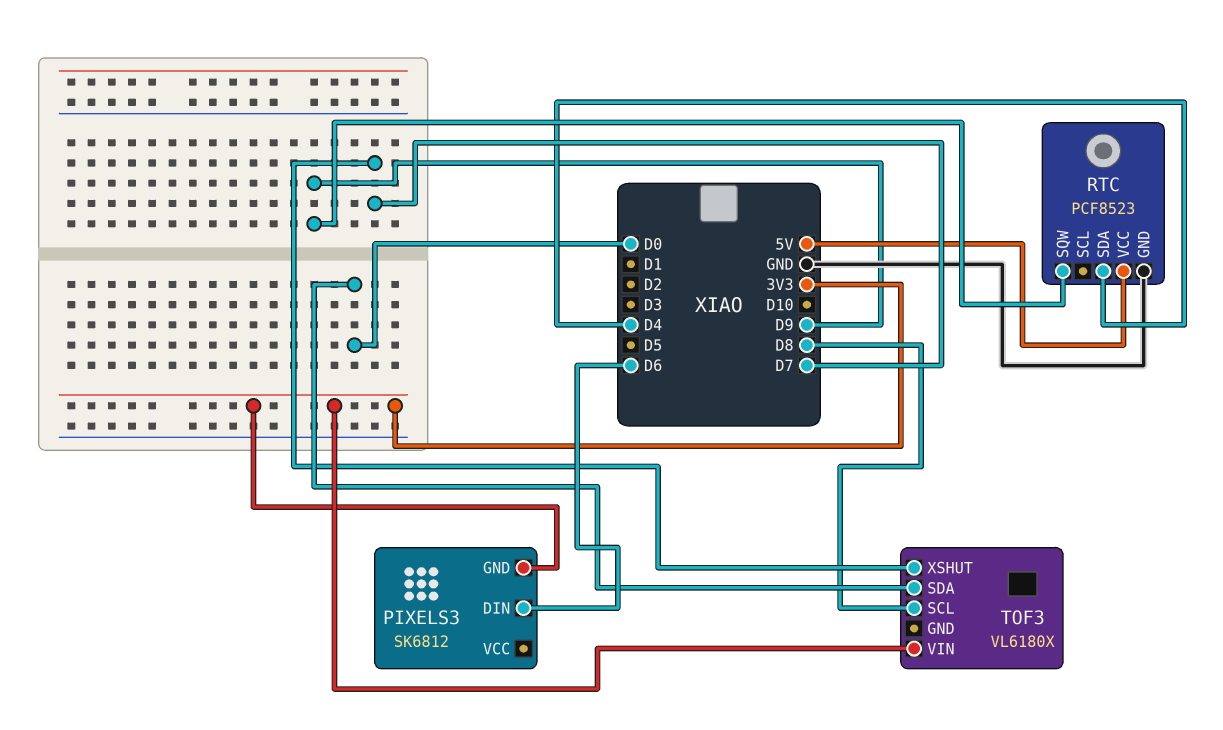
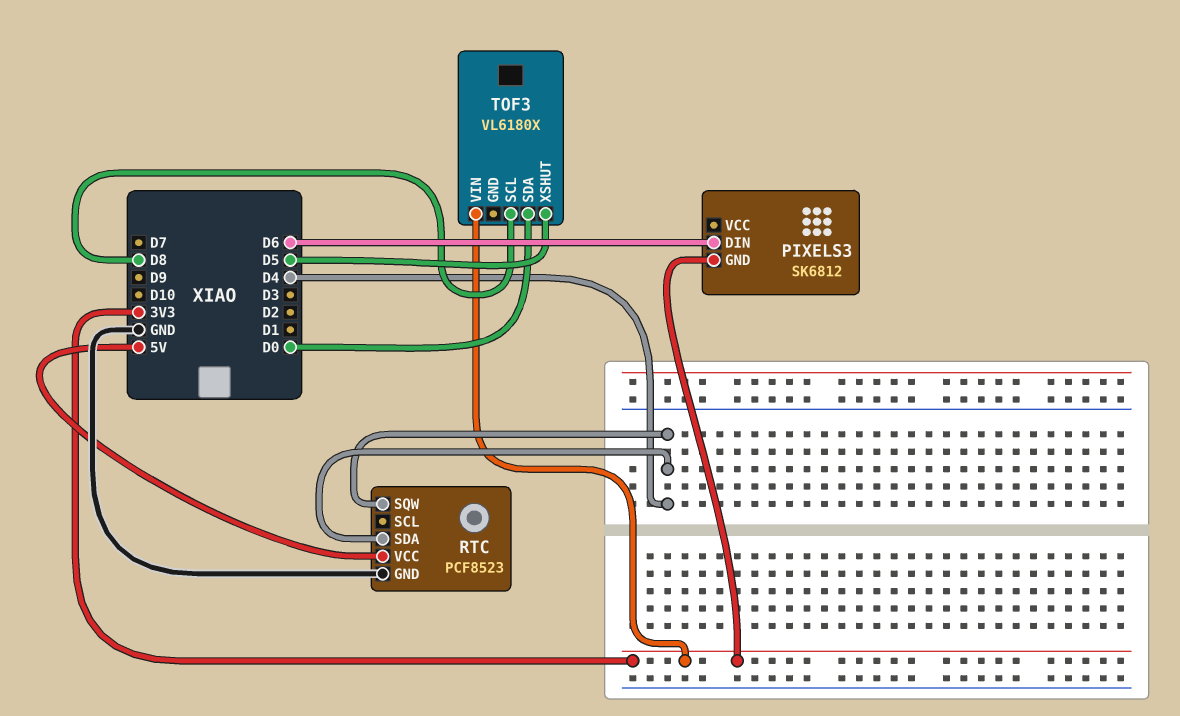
RTC pin SQW: D9 -> D4
TOF3 pin XSHUT: D7 -> D5

